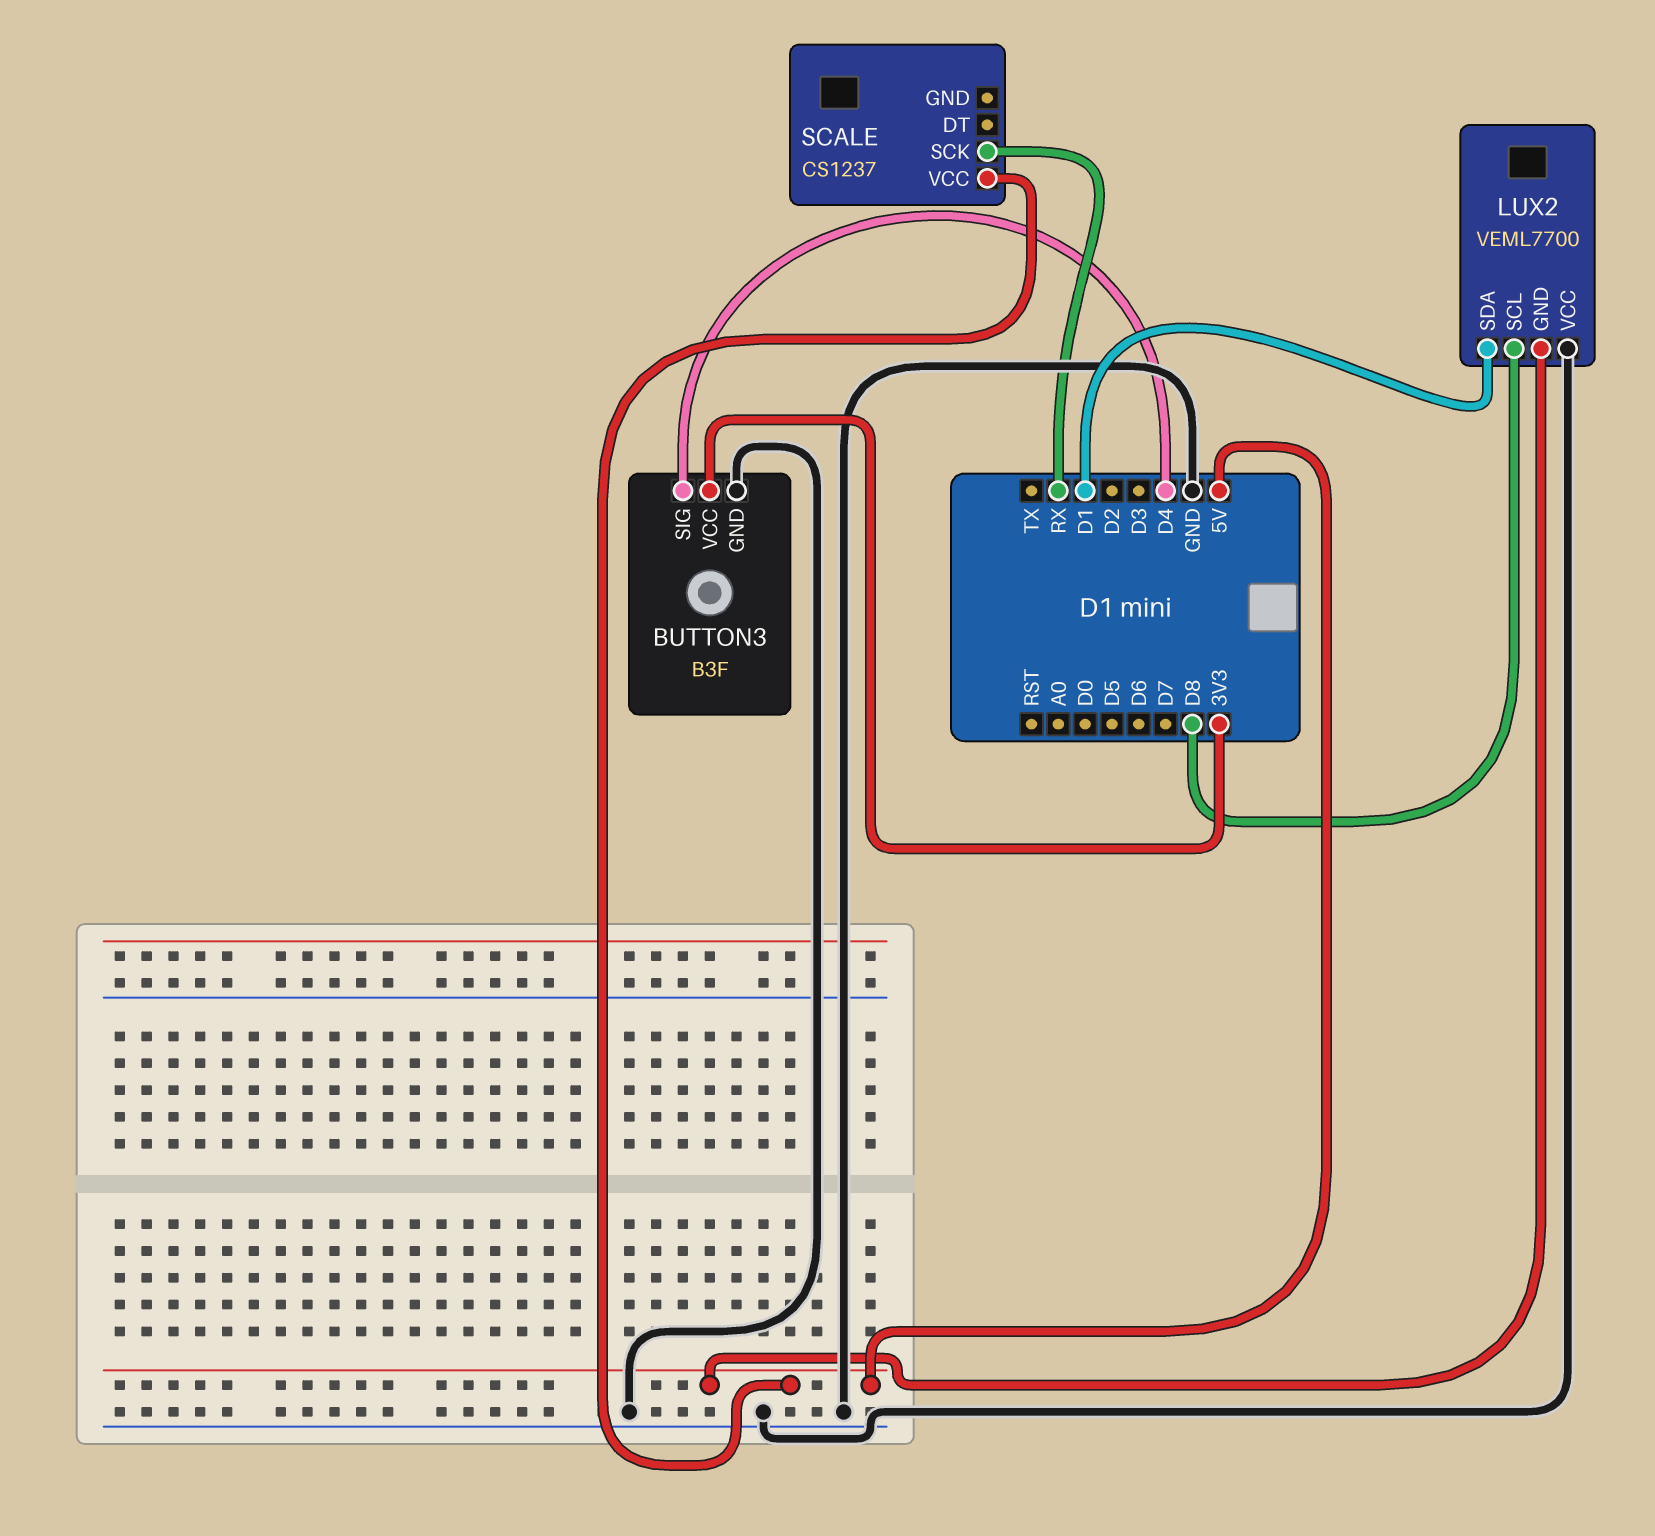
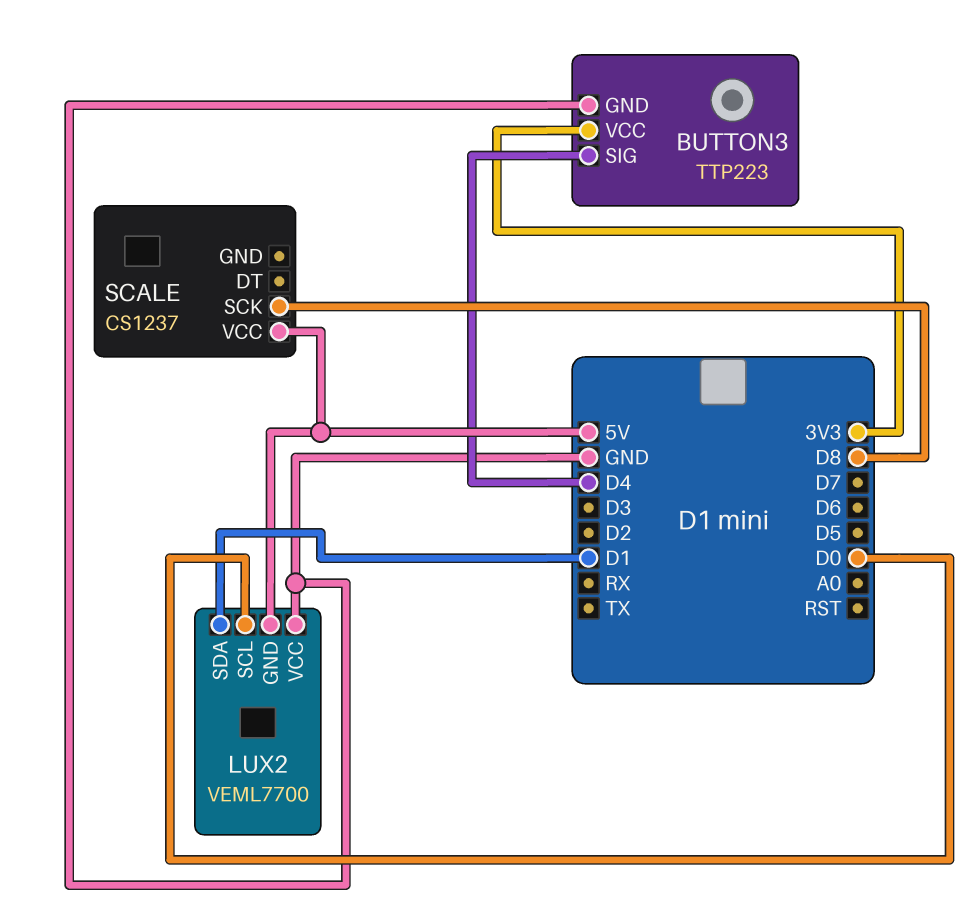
BUTTON3: B3F -> TTP223
LUX2 pin SCL: D8 -> D0
SCALE pin SCK: RX -> D8

